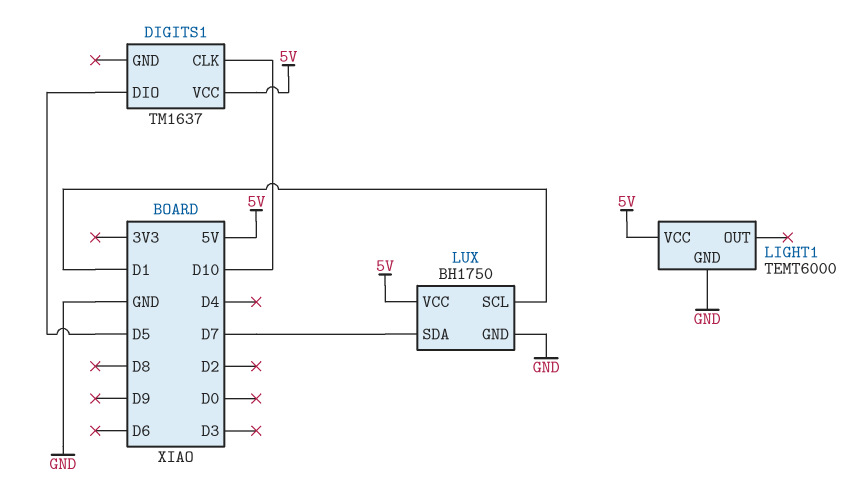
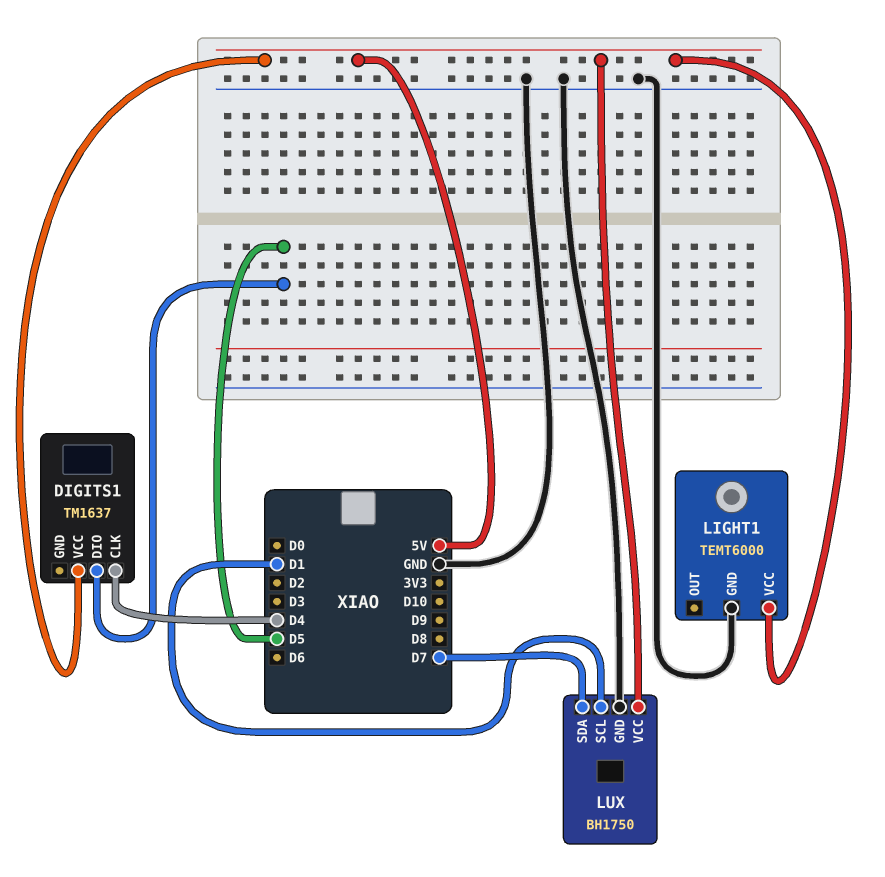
DIGITS1 pin CLK: D10 -> D4

